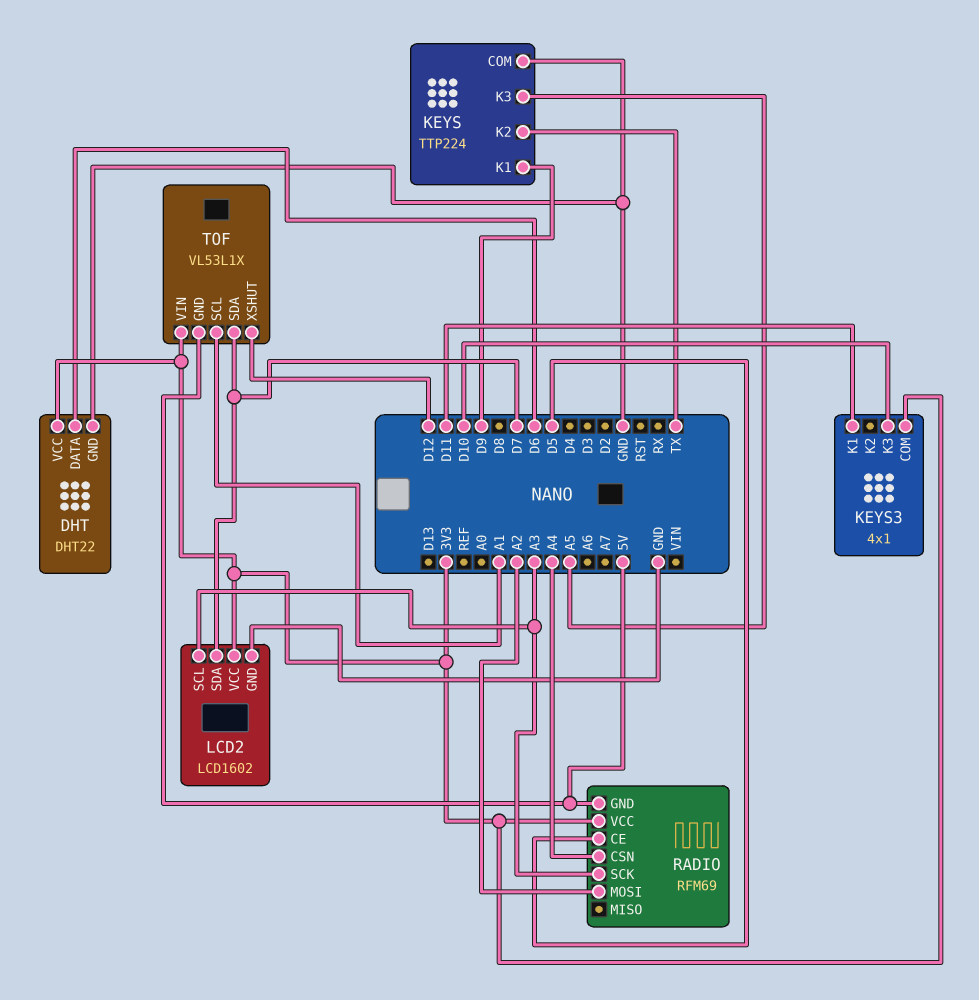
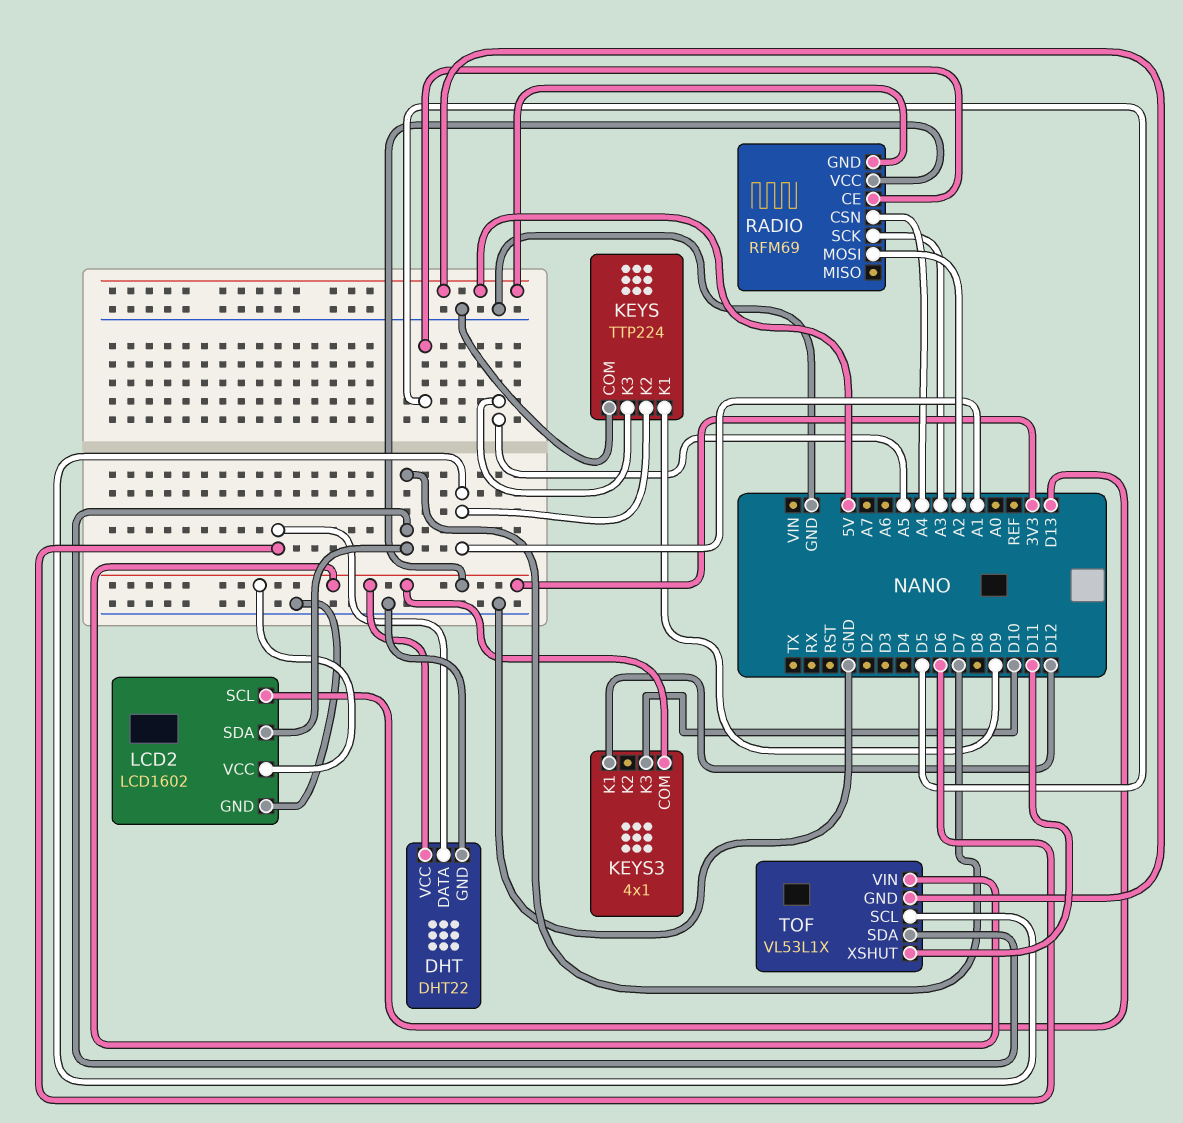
KEYS pin K2: TX -> A1
KEYS3 pin K1: D11 -> D12
LCD2 pin SCL: A3 -> D13
TOF pin XSHUT: D12 -> D11

